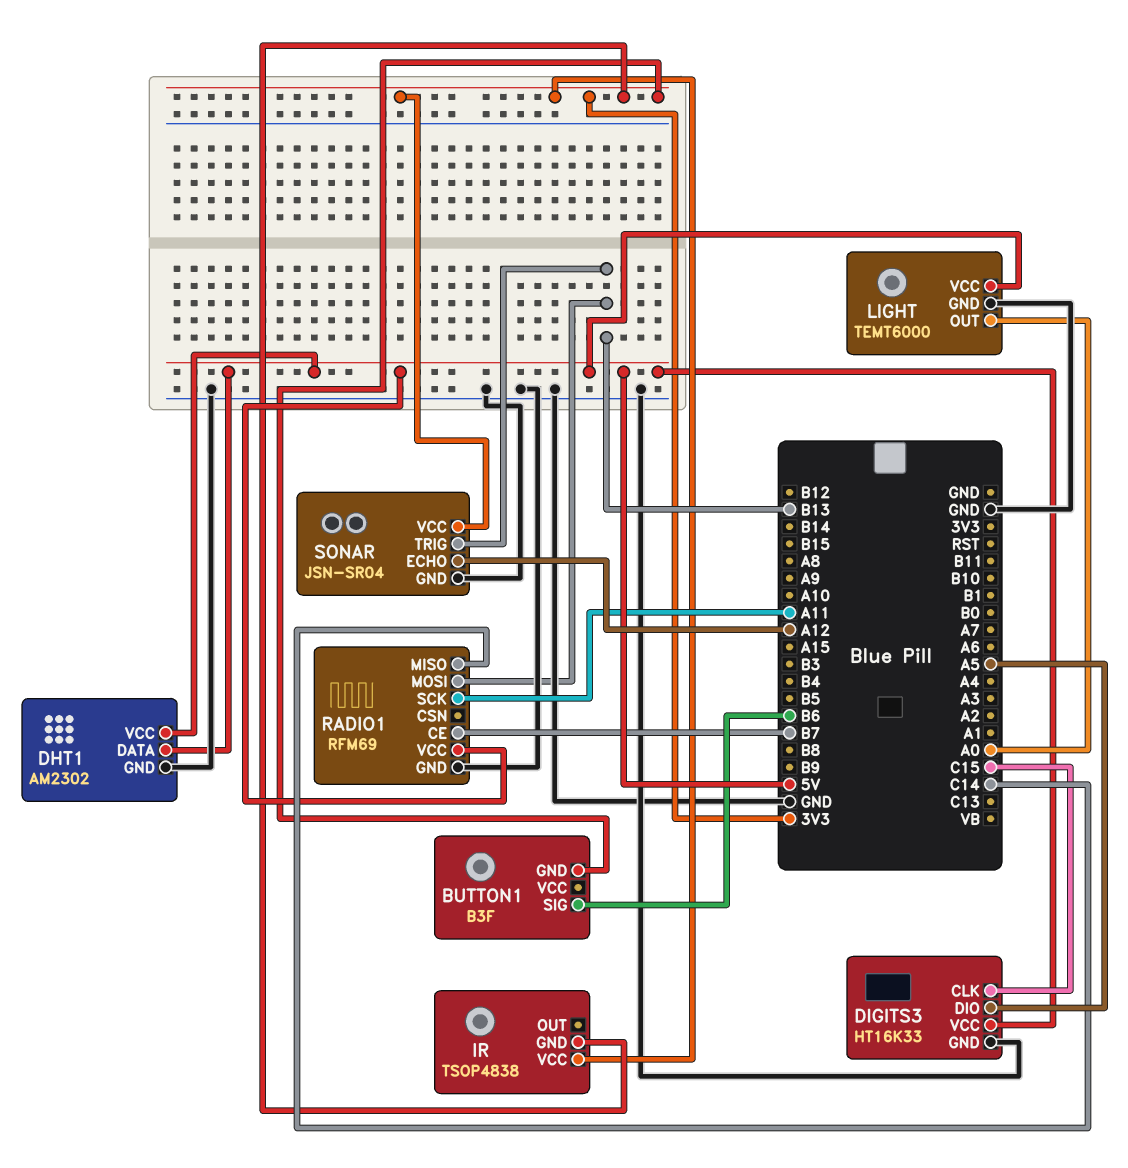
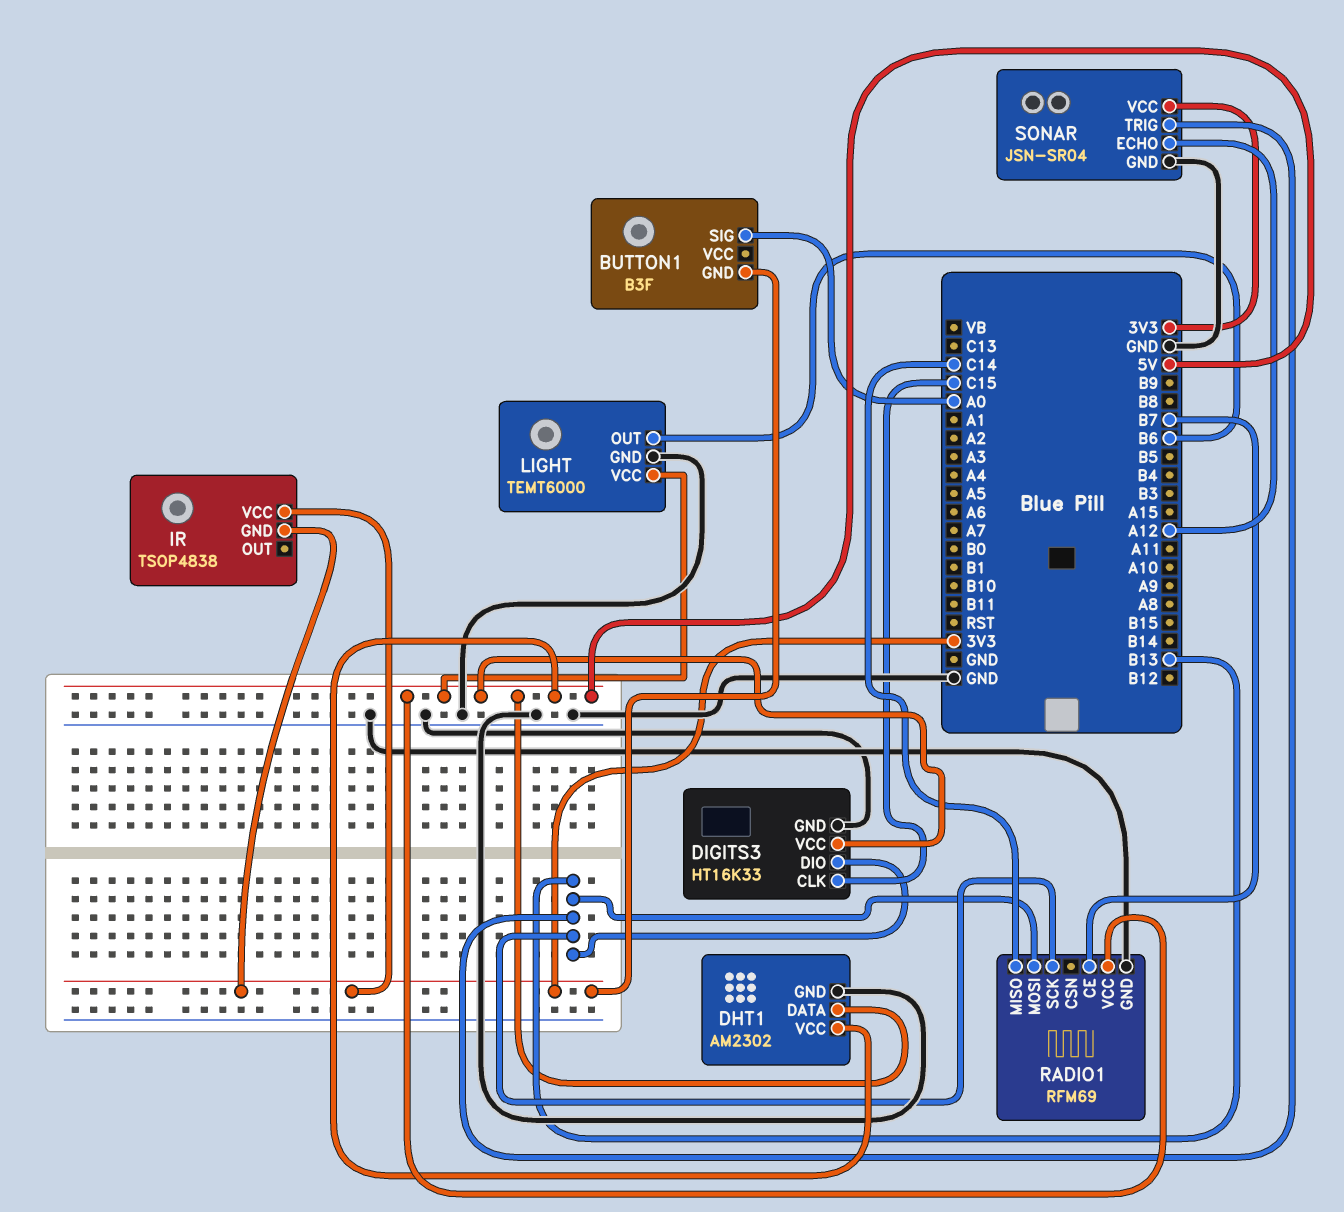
BUTTON1 pin SIG: B6 -> A0
DIGITS3 pin DIO: A5 -> B13
LIGHT pin OUT: A0 -> B6
RADIO1 pin SCK: A11 -> B13

